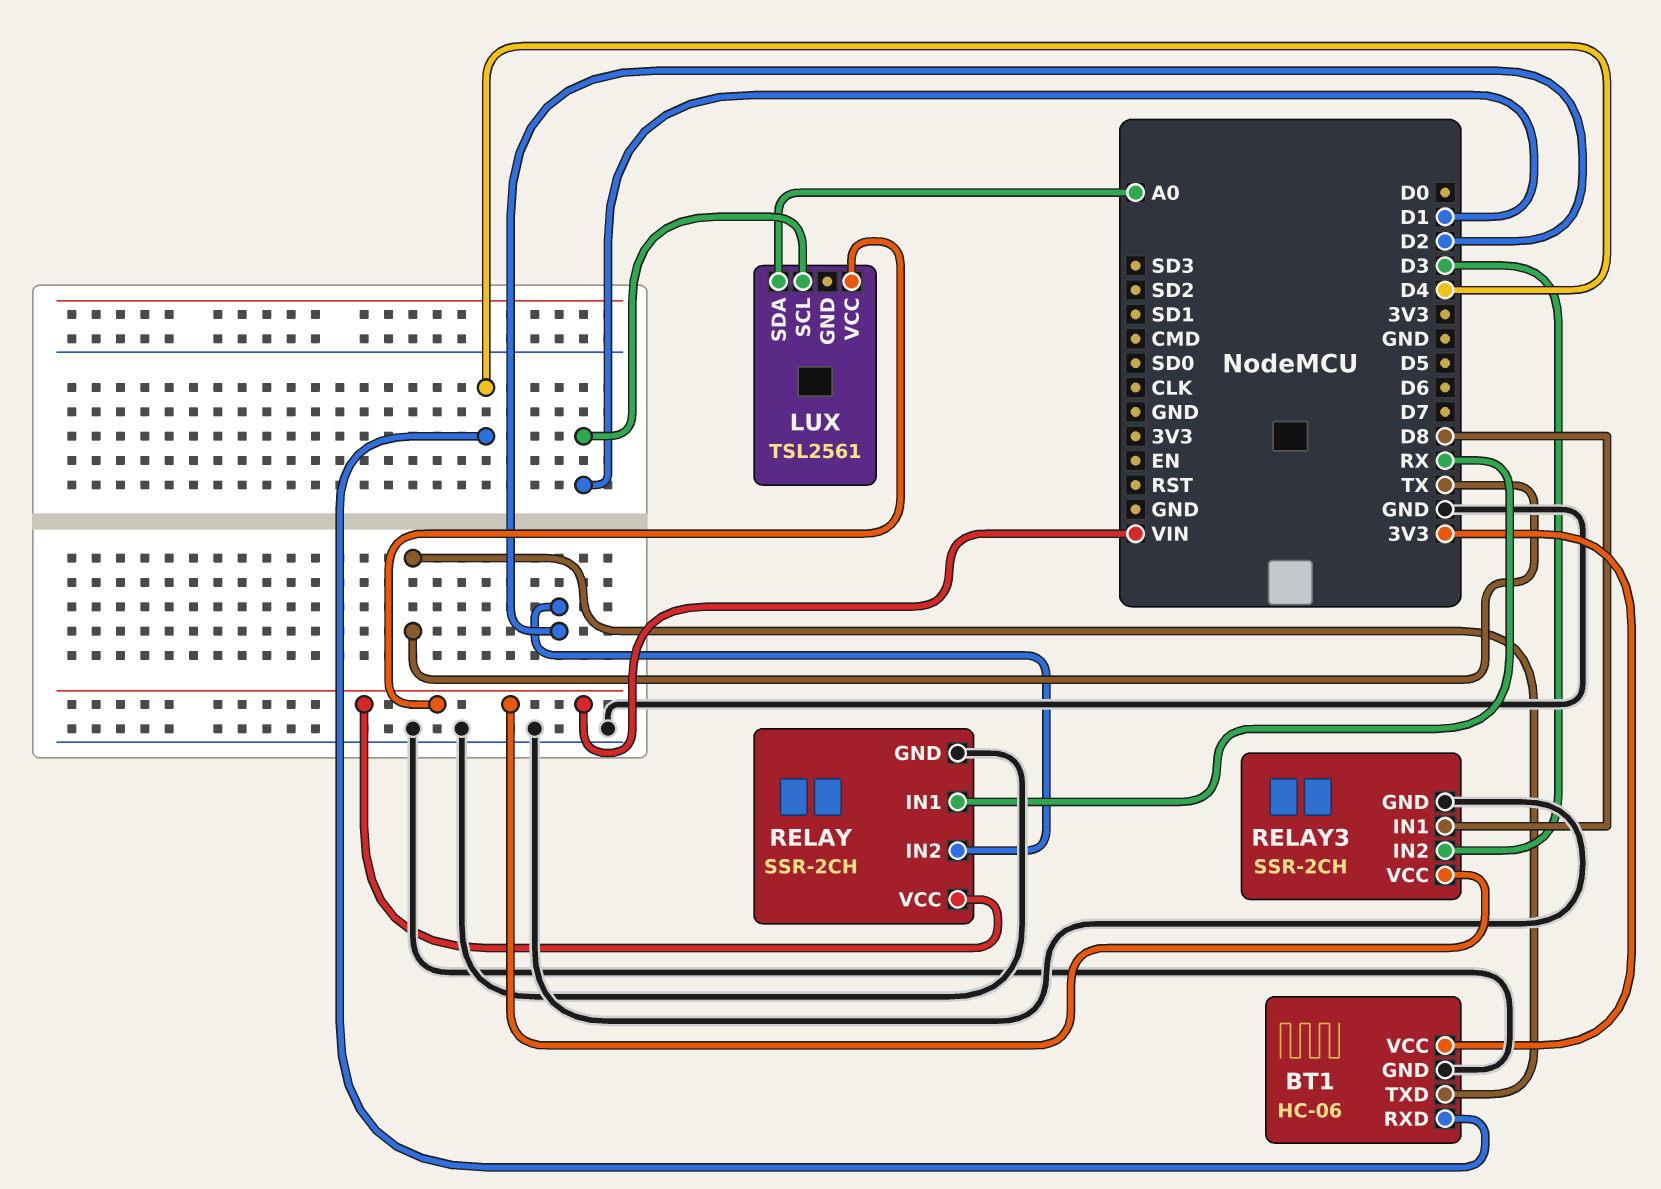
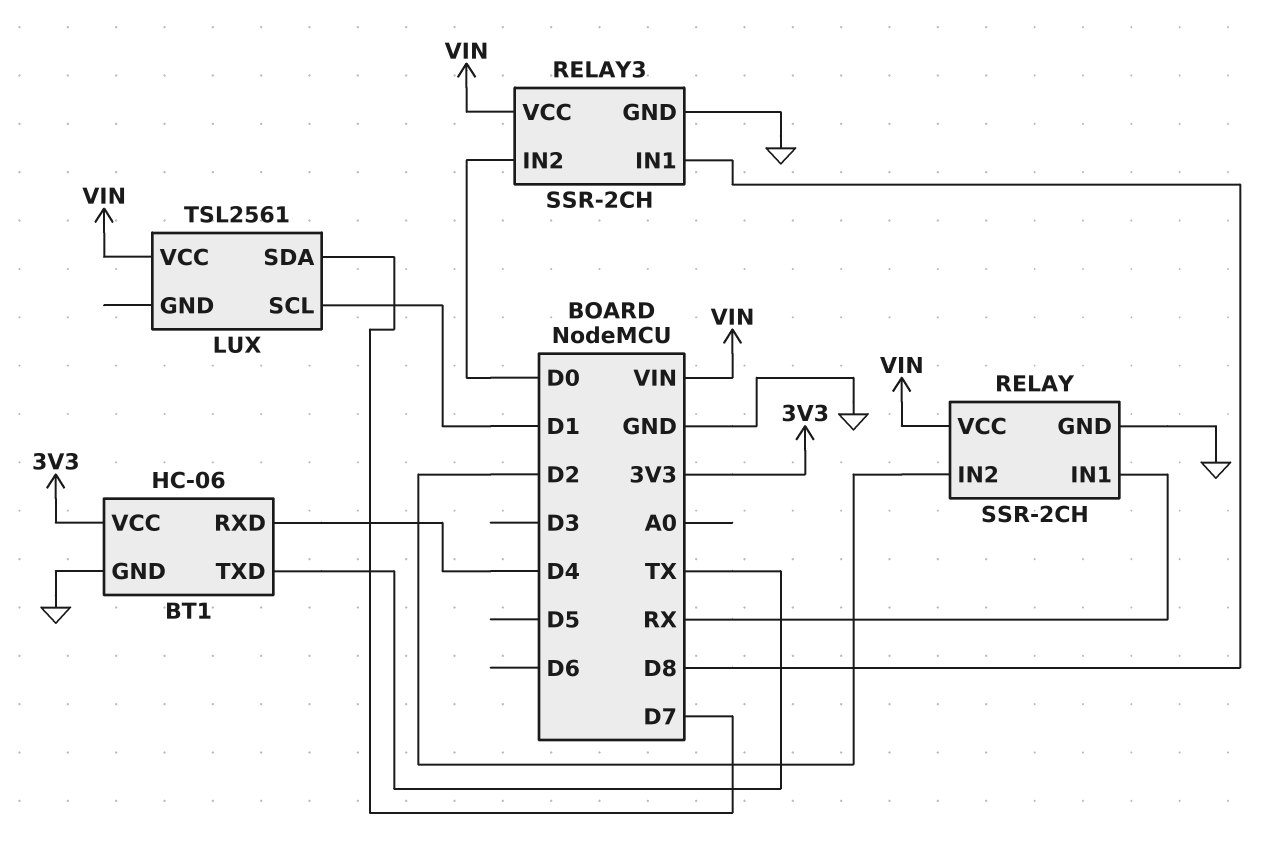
LUX pin SDA: A0 -> D7
RELAY3 pin IN2: D3 -> D0

